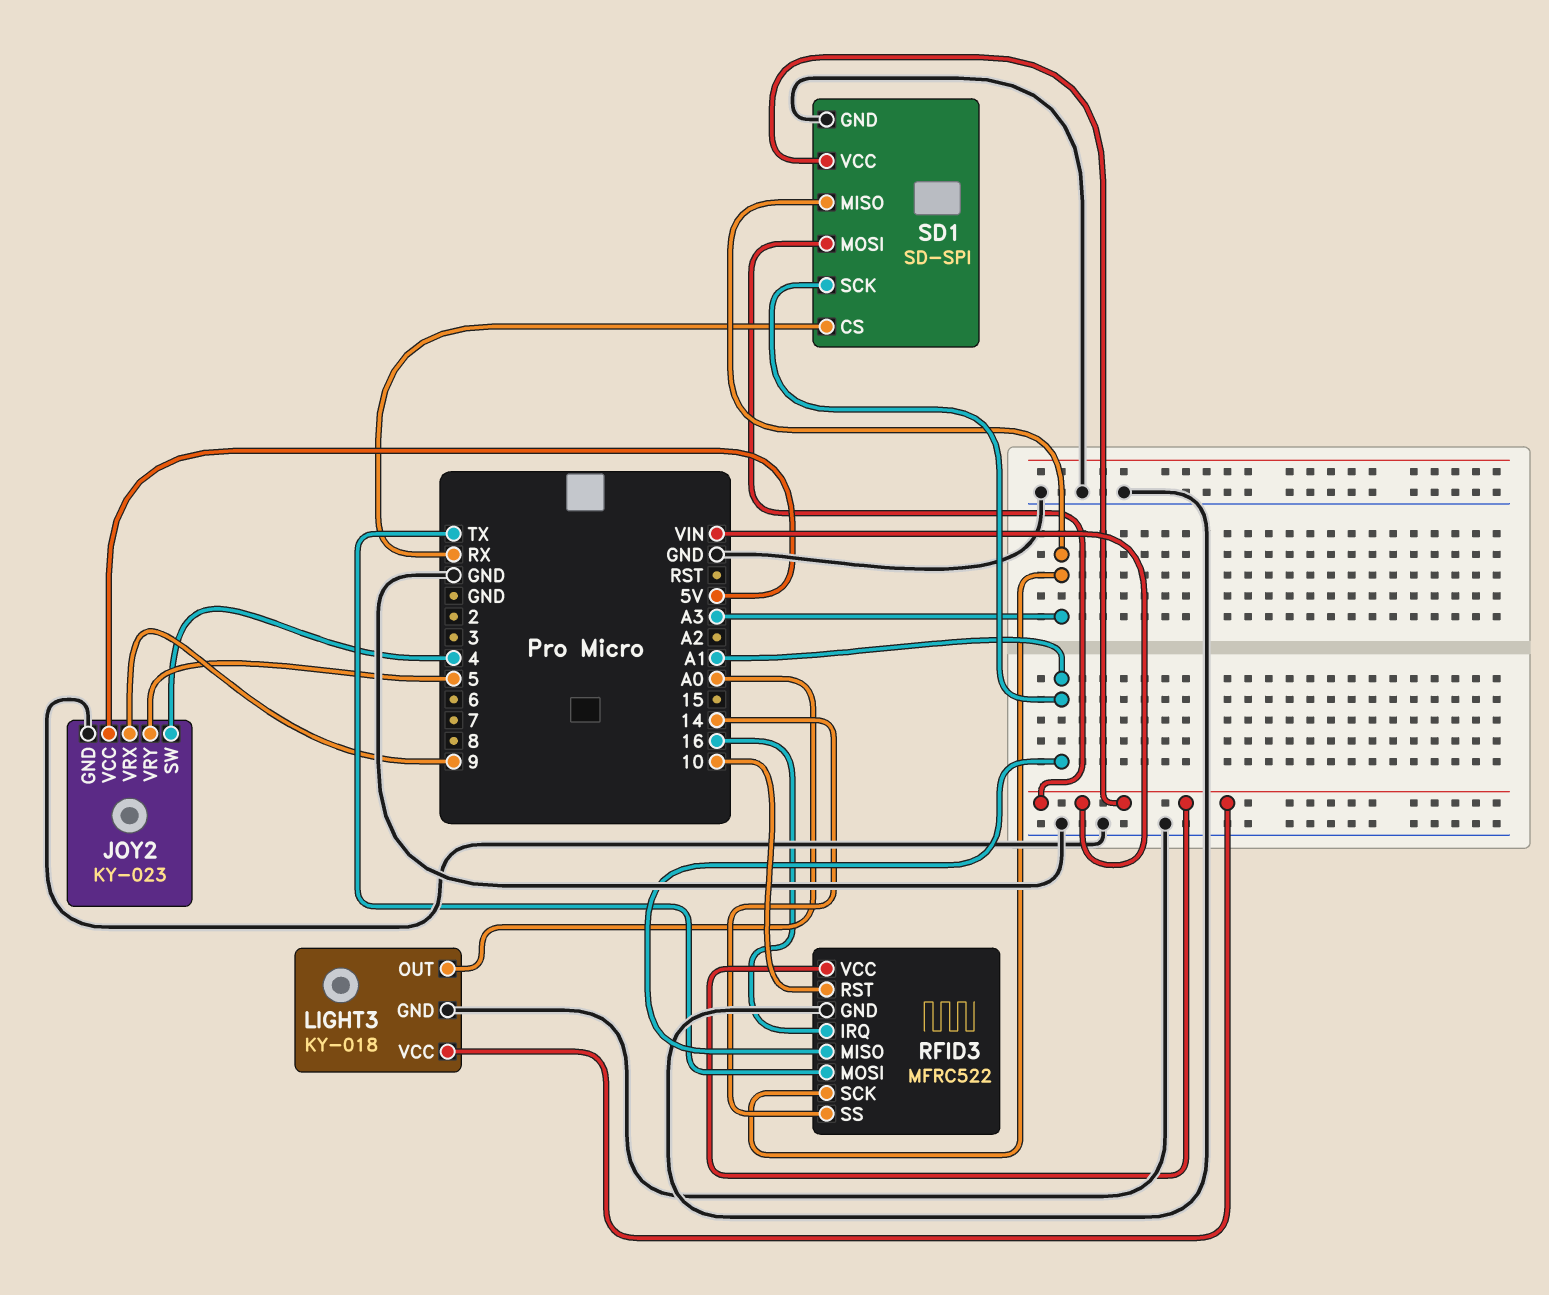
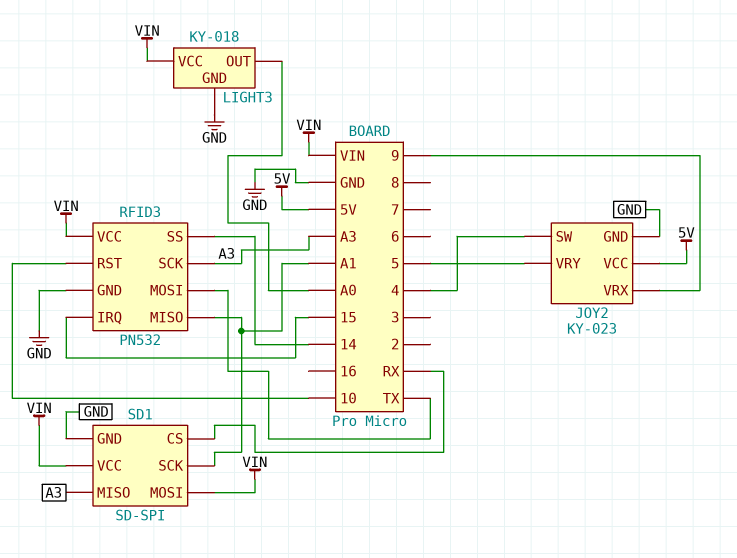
RFID3: MFRC522 -> PN532
RFID3 pin IRQ: 16 -> 15

